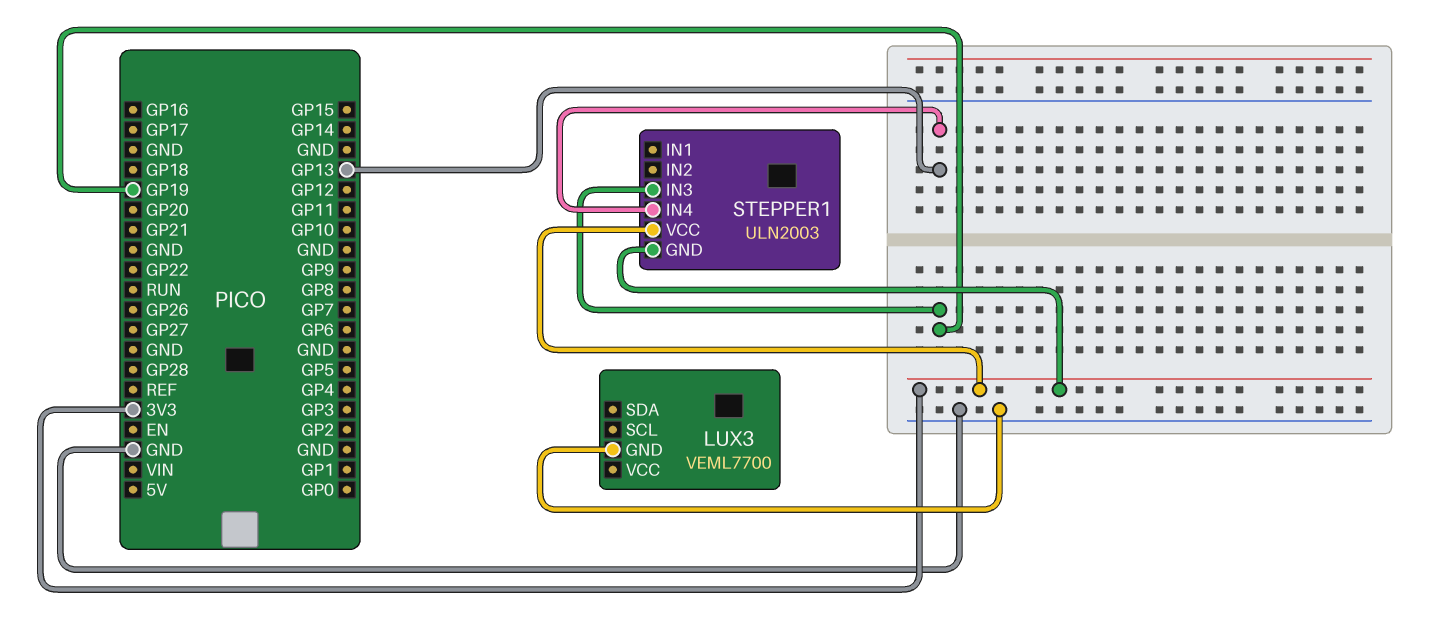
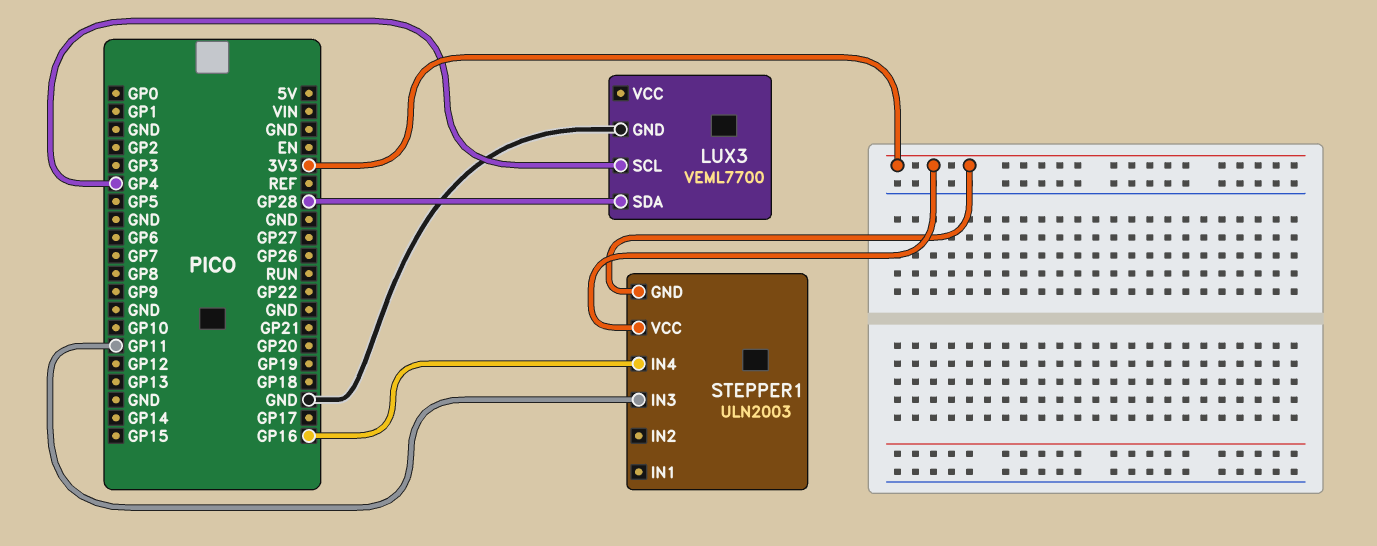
LUX3 pin SCL: none -> GP4
LUX3 pin SDA: none -> GP28
STEPPER1 pin IN3: GP19 -> GP11
STEPPER1 pin IN4: GP13 -> GP16

